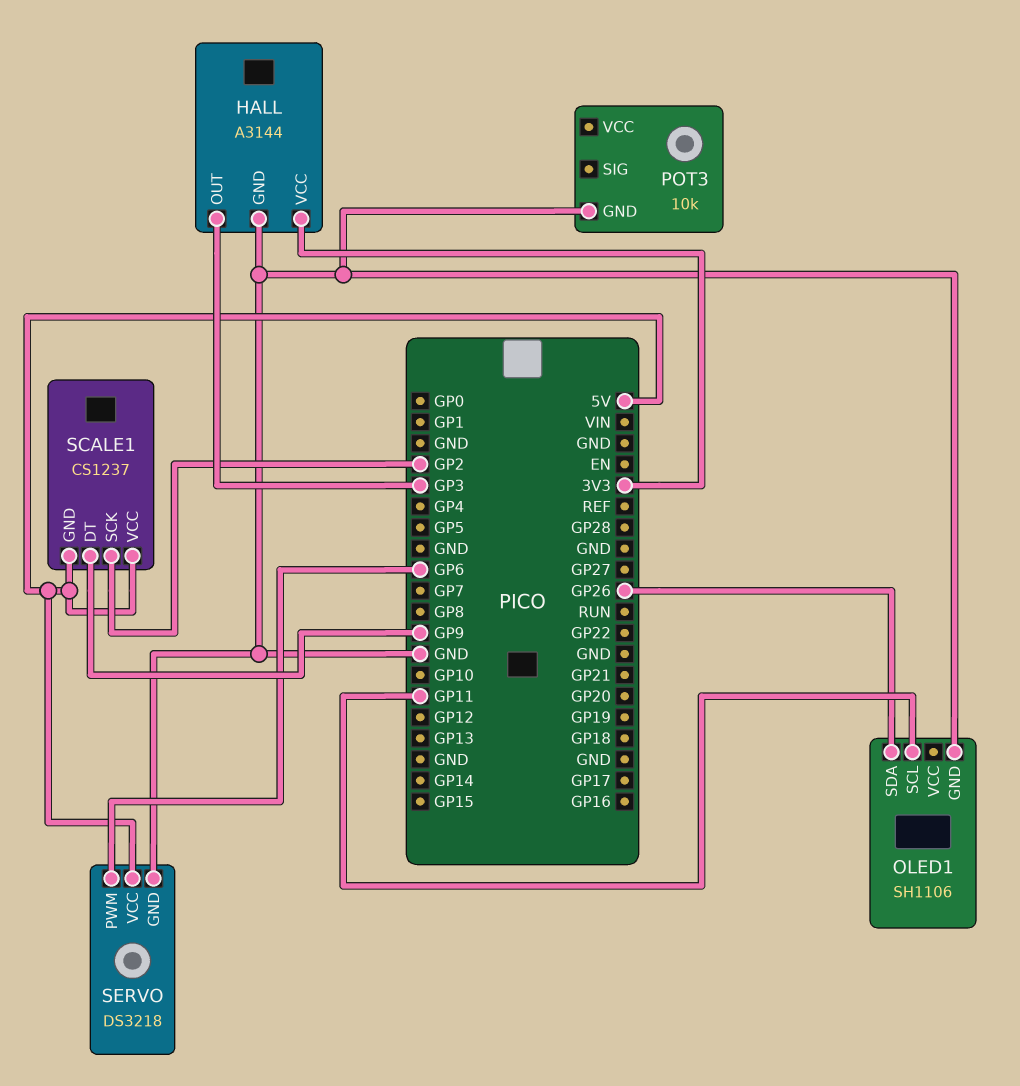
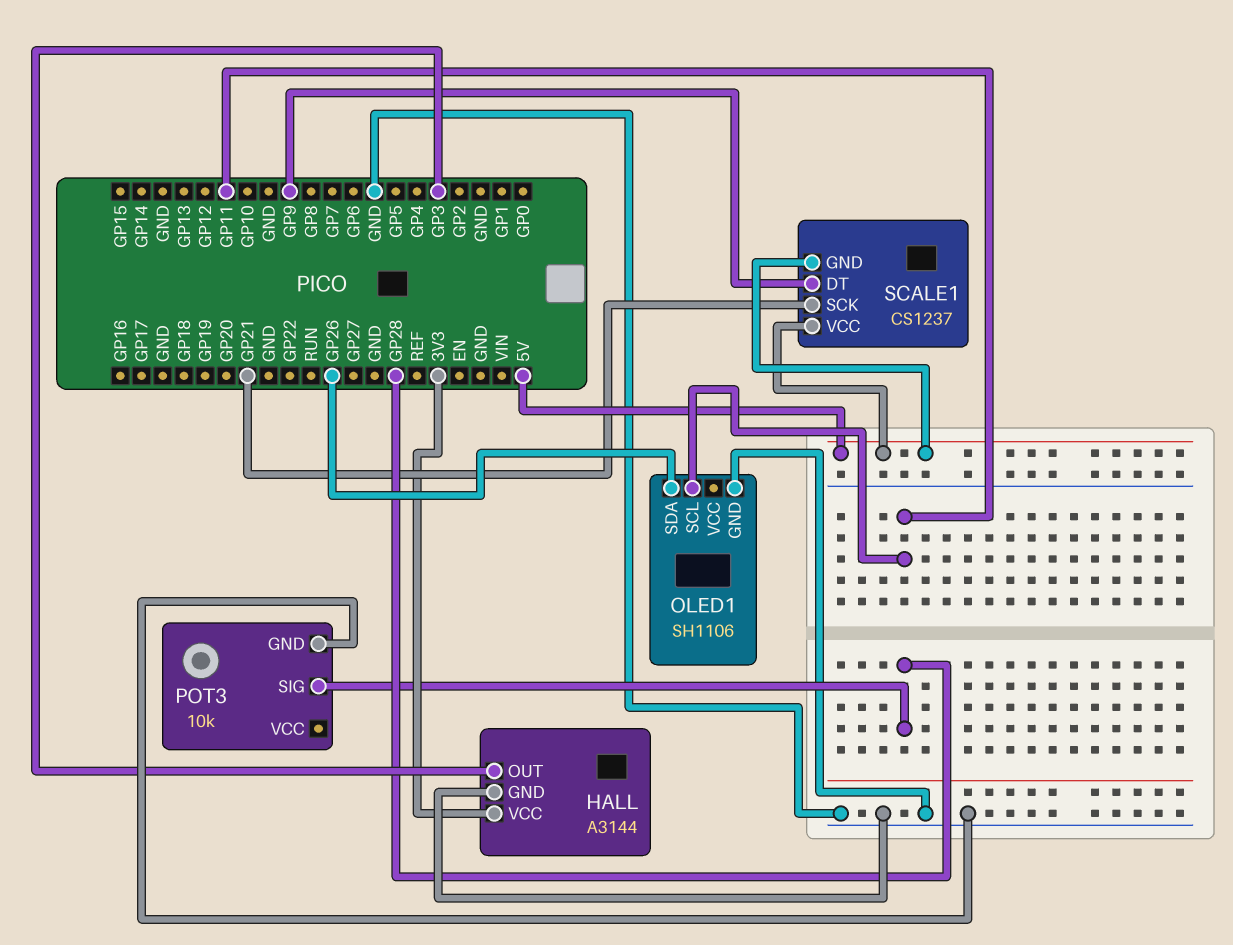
POT3 pin SIG: none -> GP28
SCALE1 pin SCK: GP2 -> GP21
SERVO: DS3218 -> none
SERVO pin GND: GND -> none
SERVO pin PWM: GP6 -> none
SERVO pin VCC: 5V -> none

